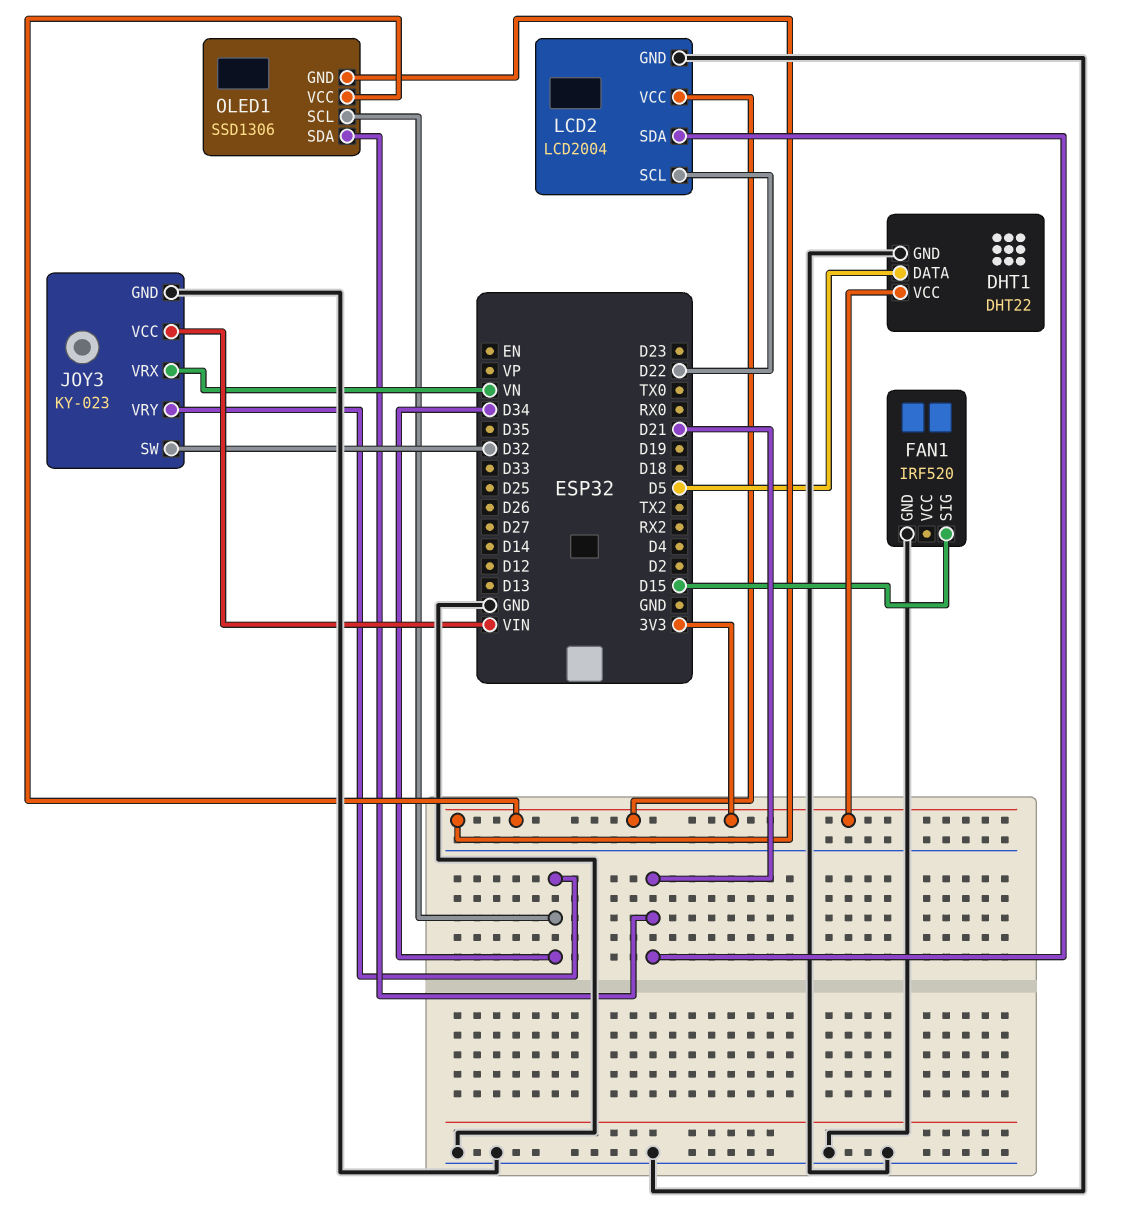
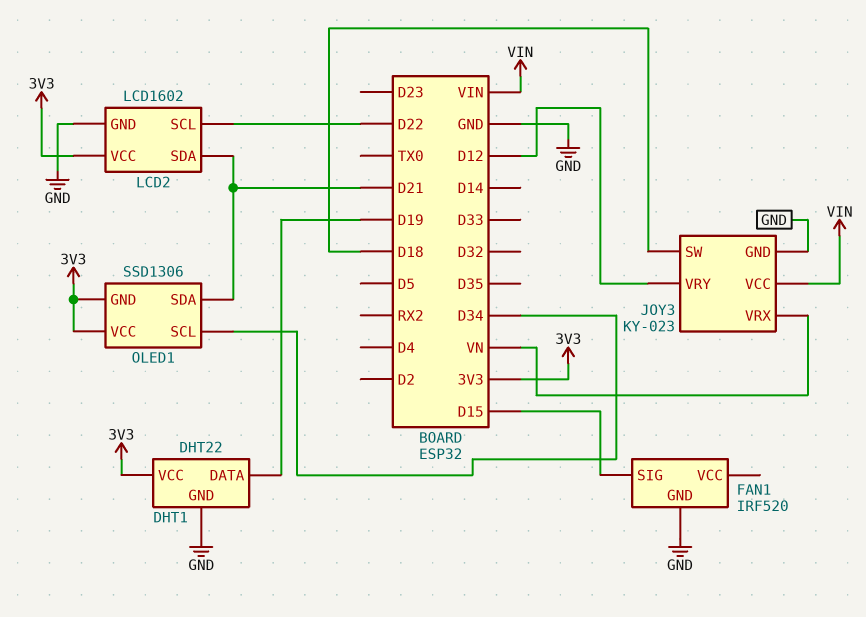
DHT1 pin DATA: D5 -> D19
JOY3 pin SW: D32 -> D18
JOY3 pin VRY: D34 -> D12
LCD2: LCD2004 -> LCD1602

